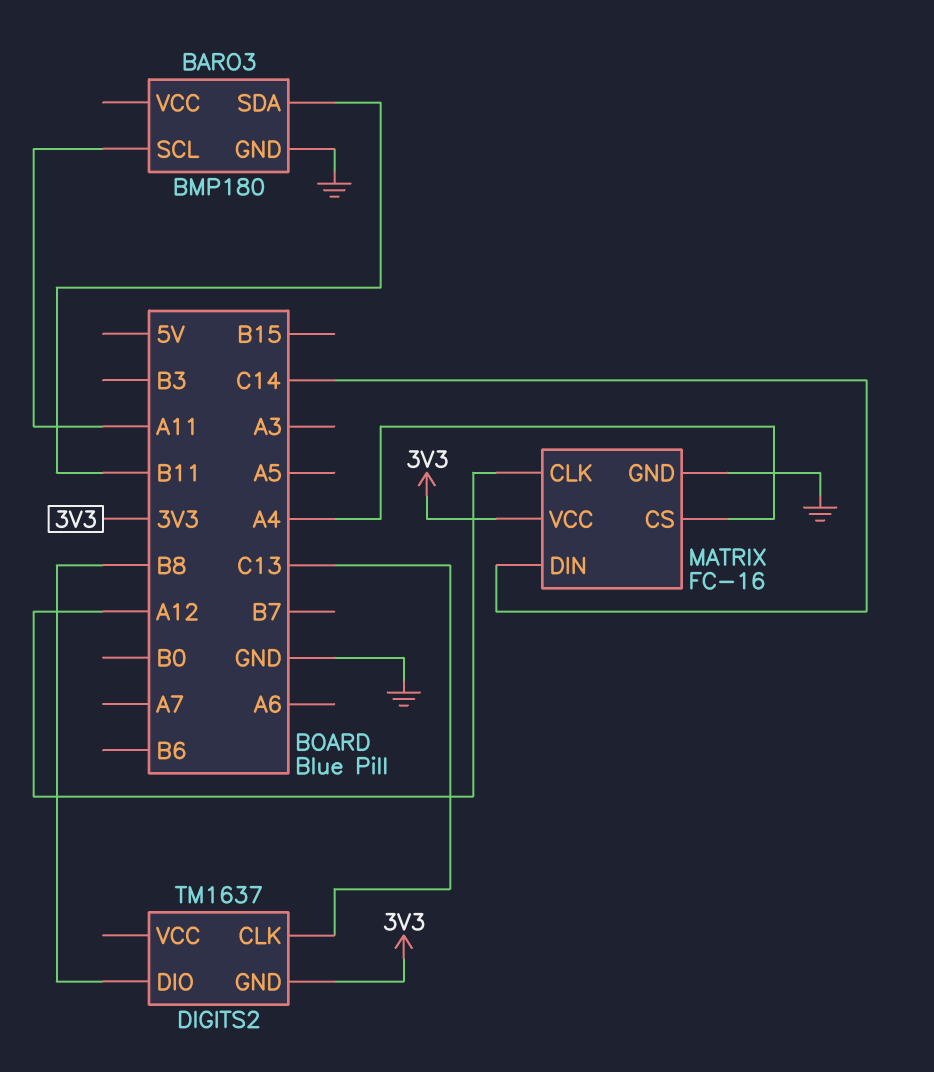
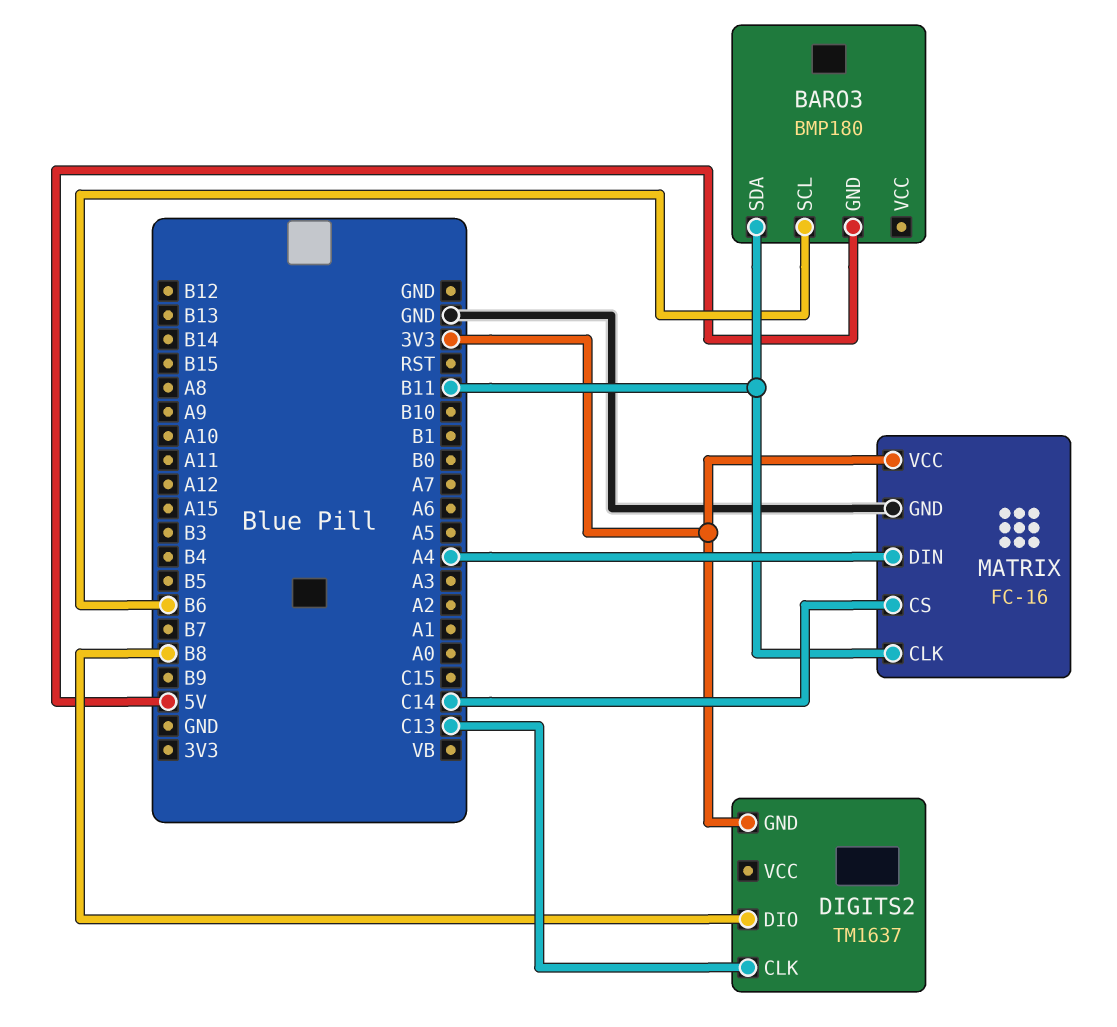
BARO3 pin GND: GND -> 5V
BARO3 pin SCL: A11 -> B6
MATRIX pin CLK: A12 -> B11
MATRIX pin CS: A4 -> C14
MATRIX pin DIN: C14 -> A4

